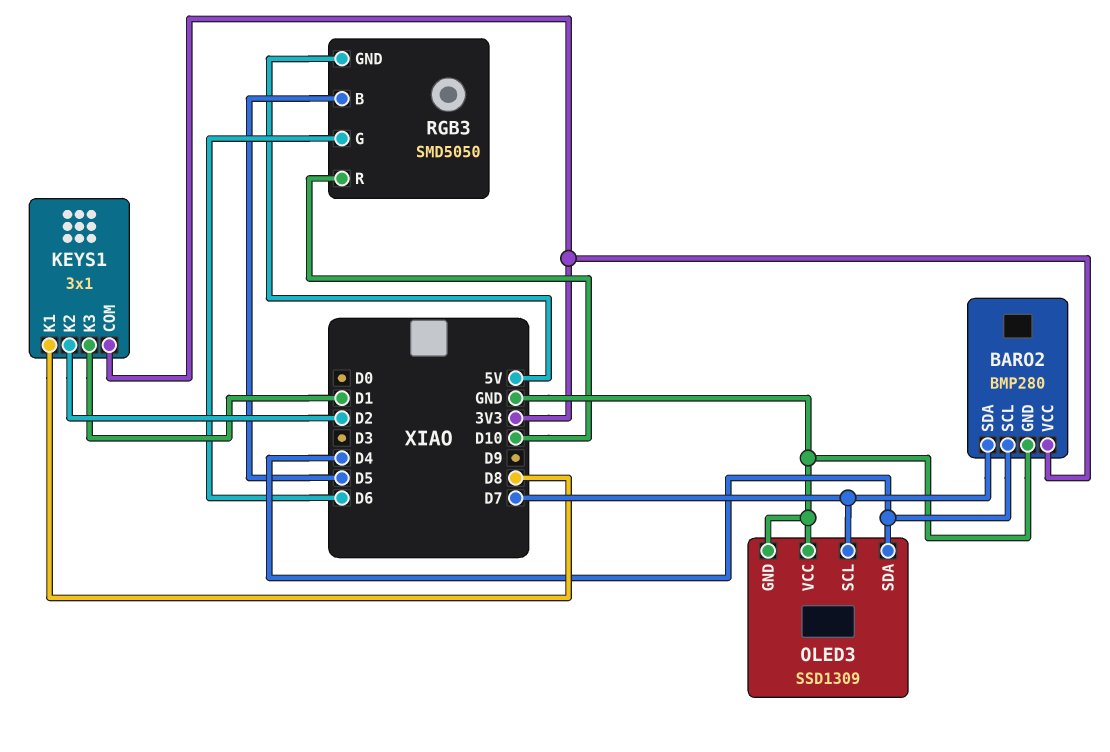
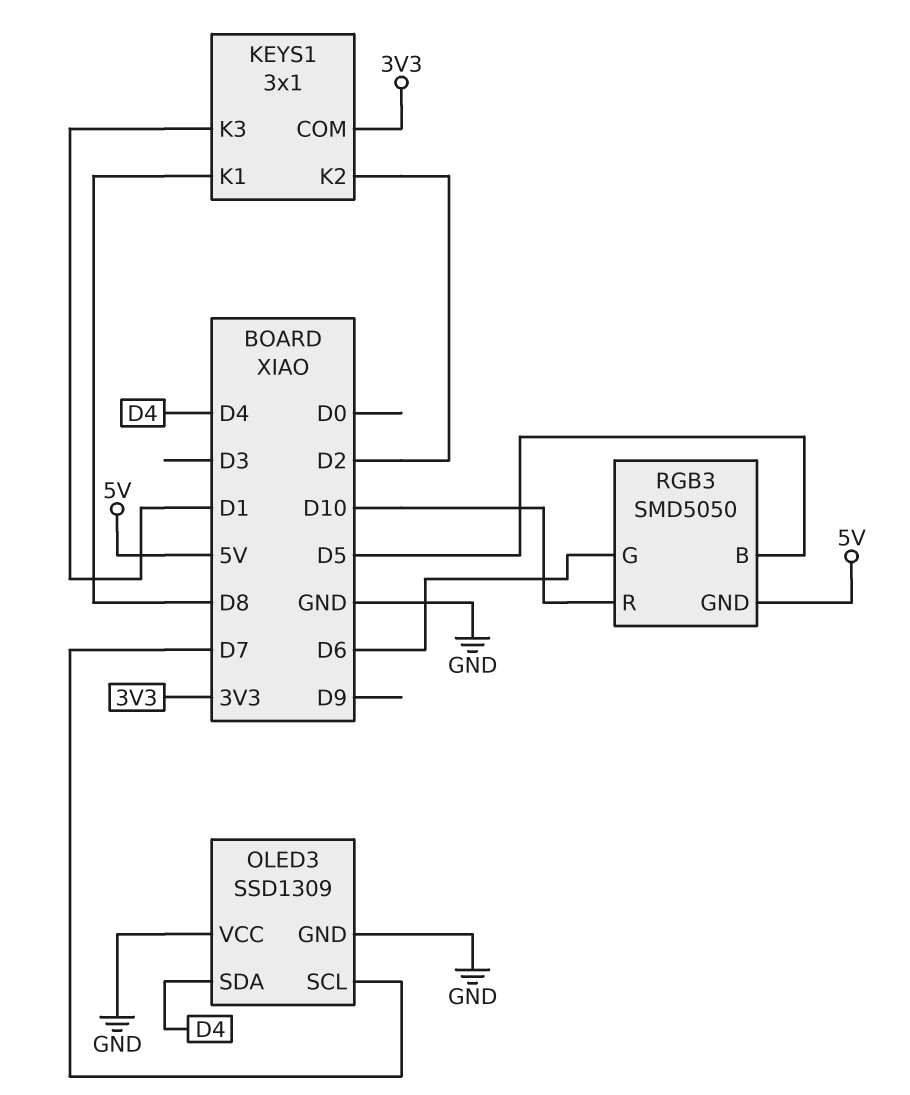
BARO2: BMP280 -> none
BARO2 pin GND: GND -> none
BARO2 pin SCL: D4 -> none
BARO2 pin SDA: D7 -> none
BARO2 pin VCC: 3V3 -> none

